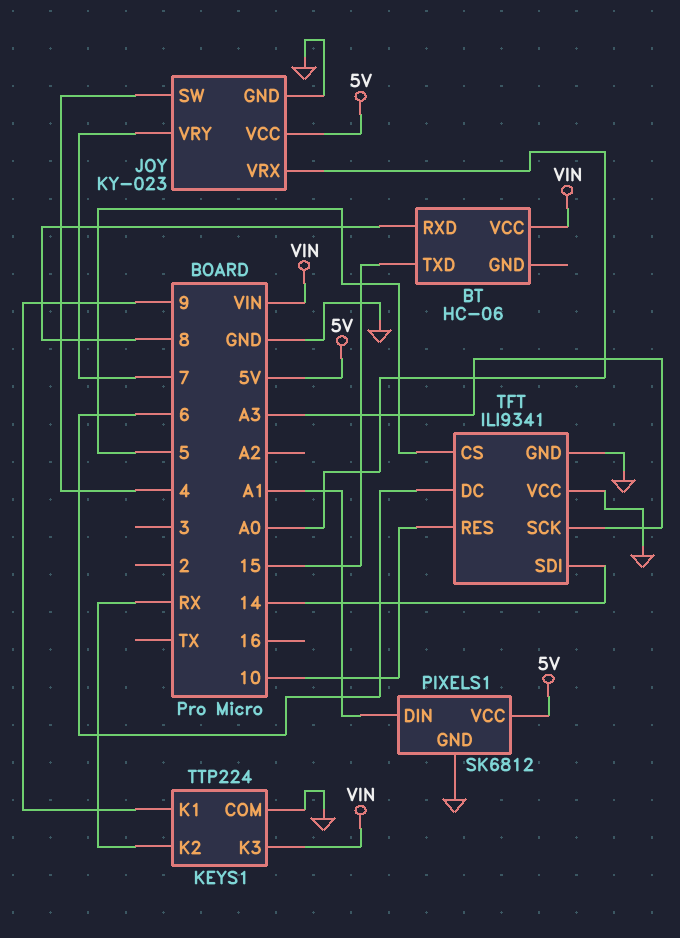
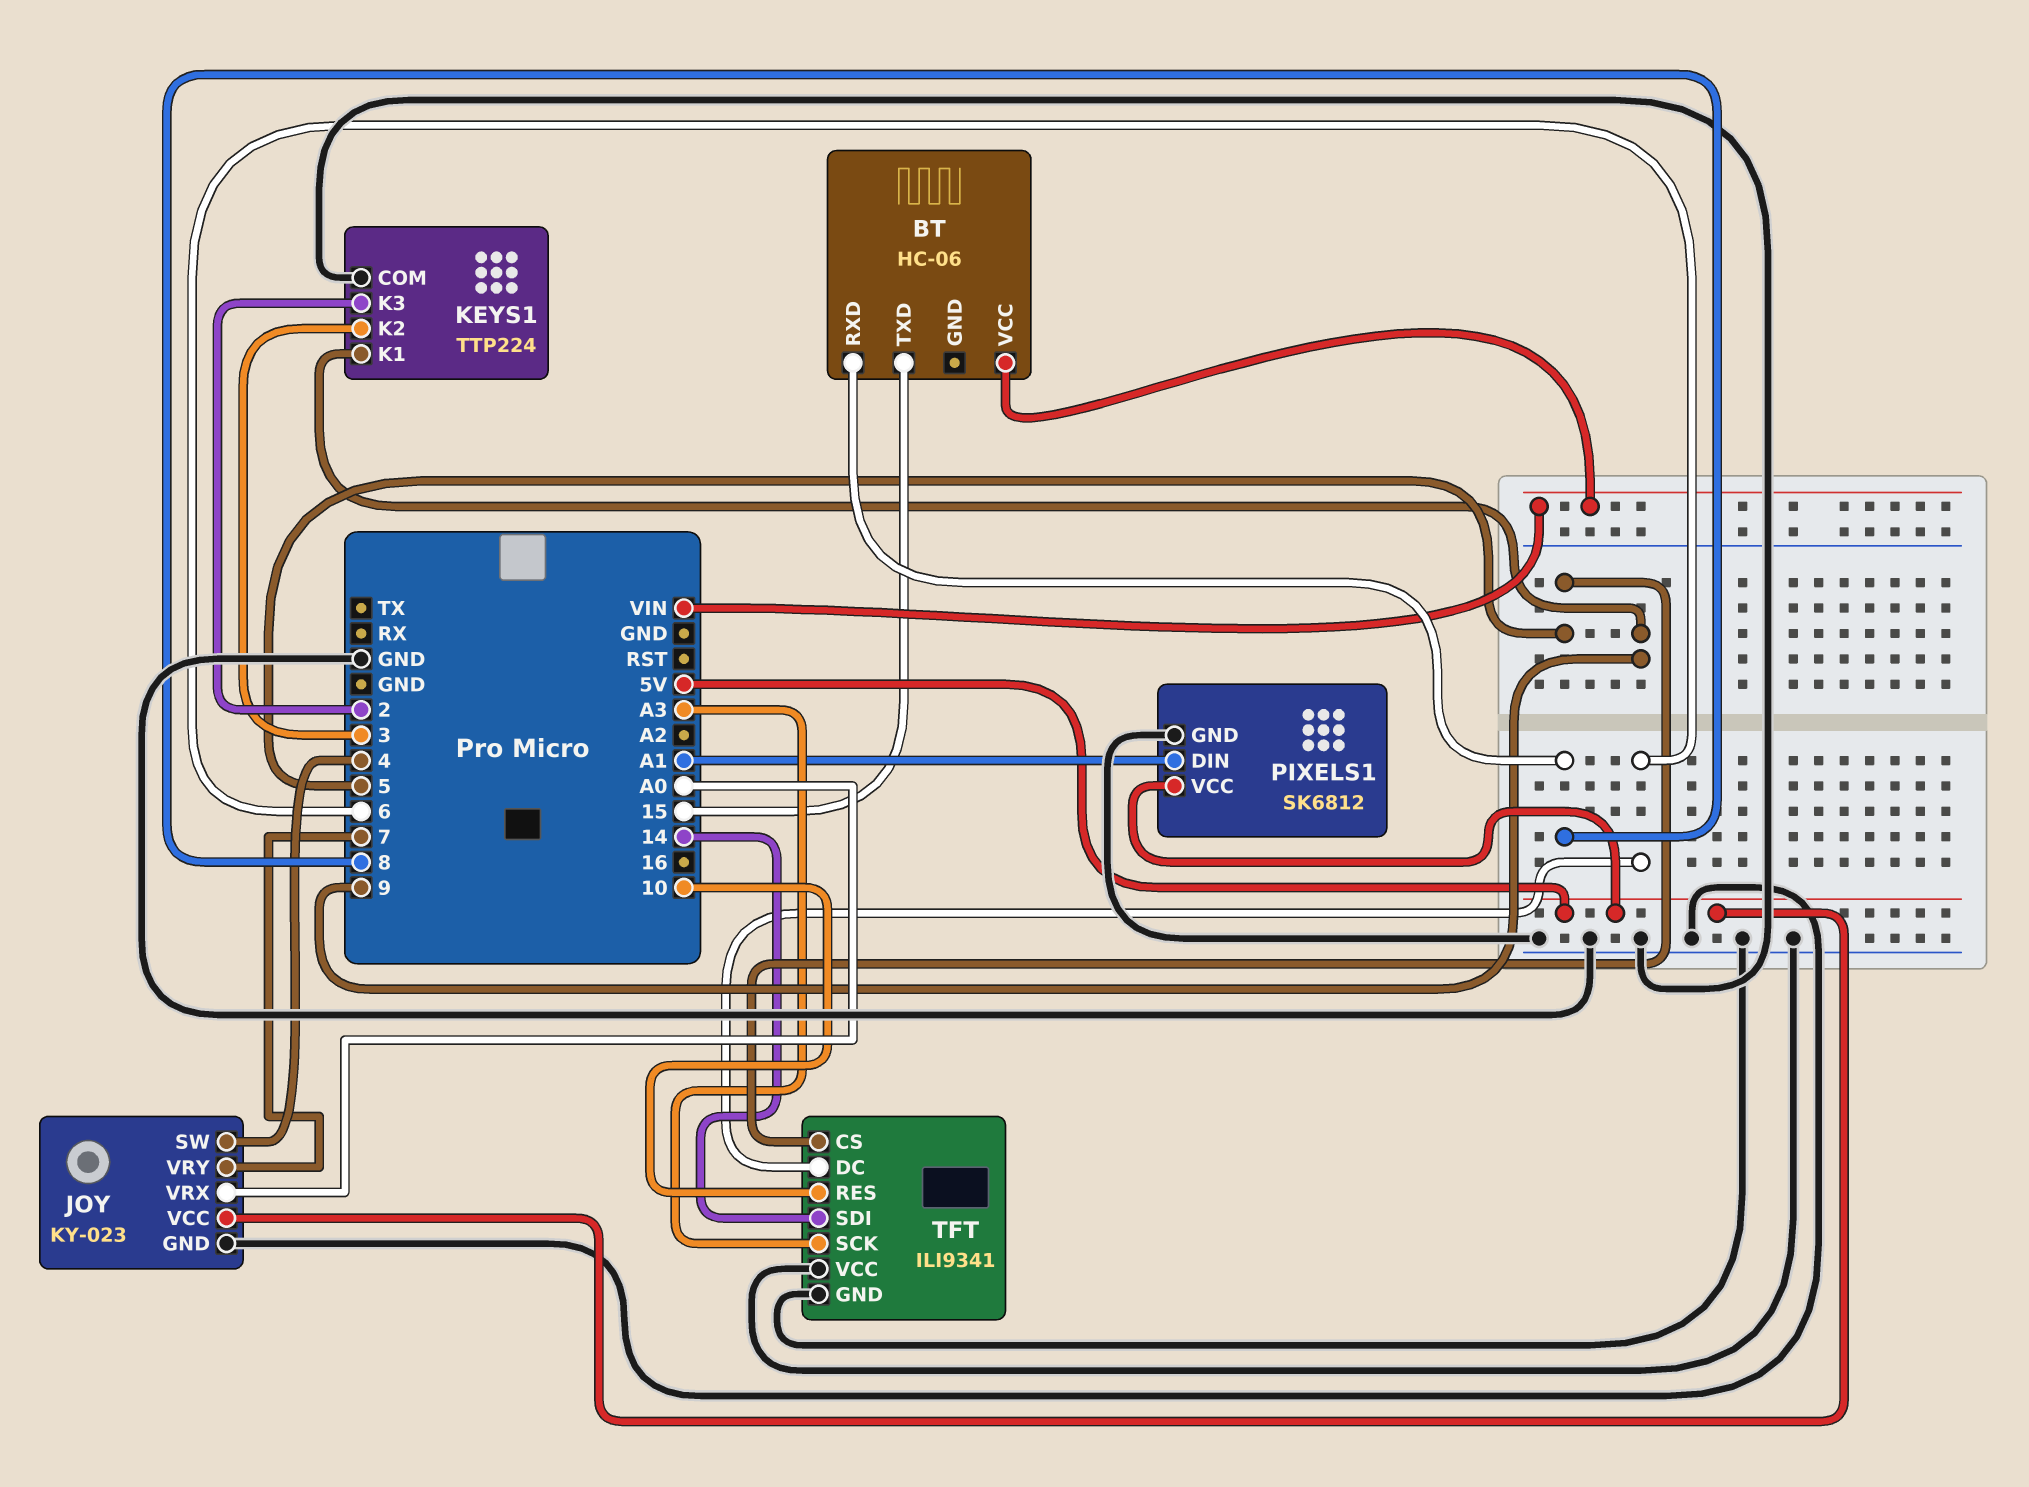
KEYS1 pin K2: RX -> 3
KEYS1 pin K3: VIN -> 2

